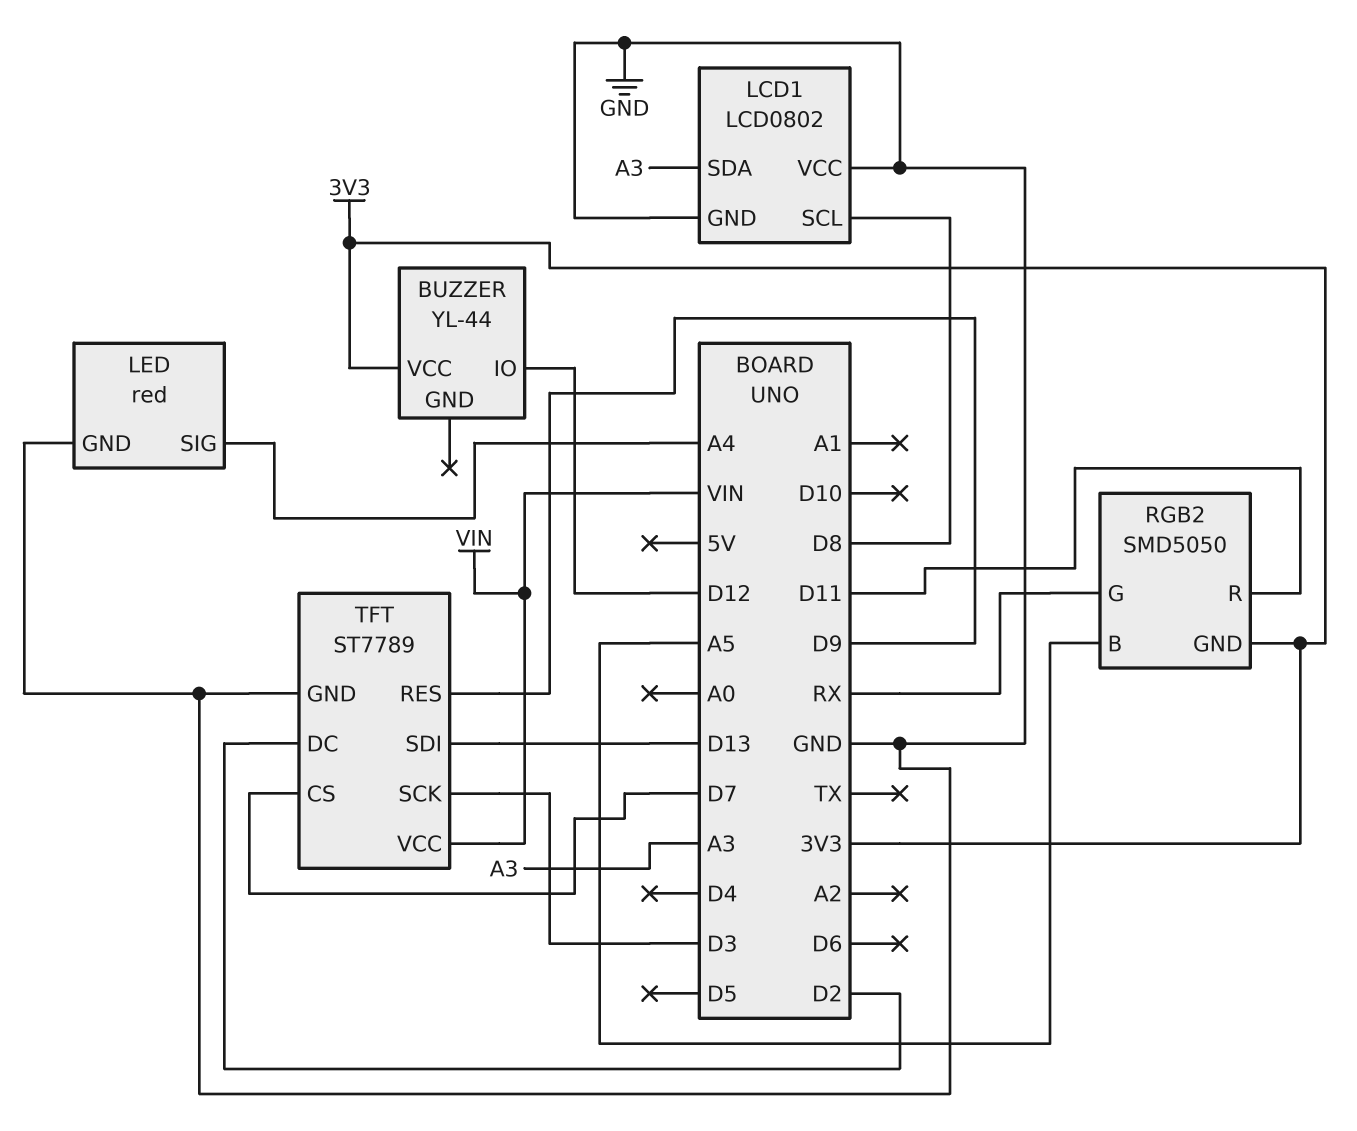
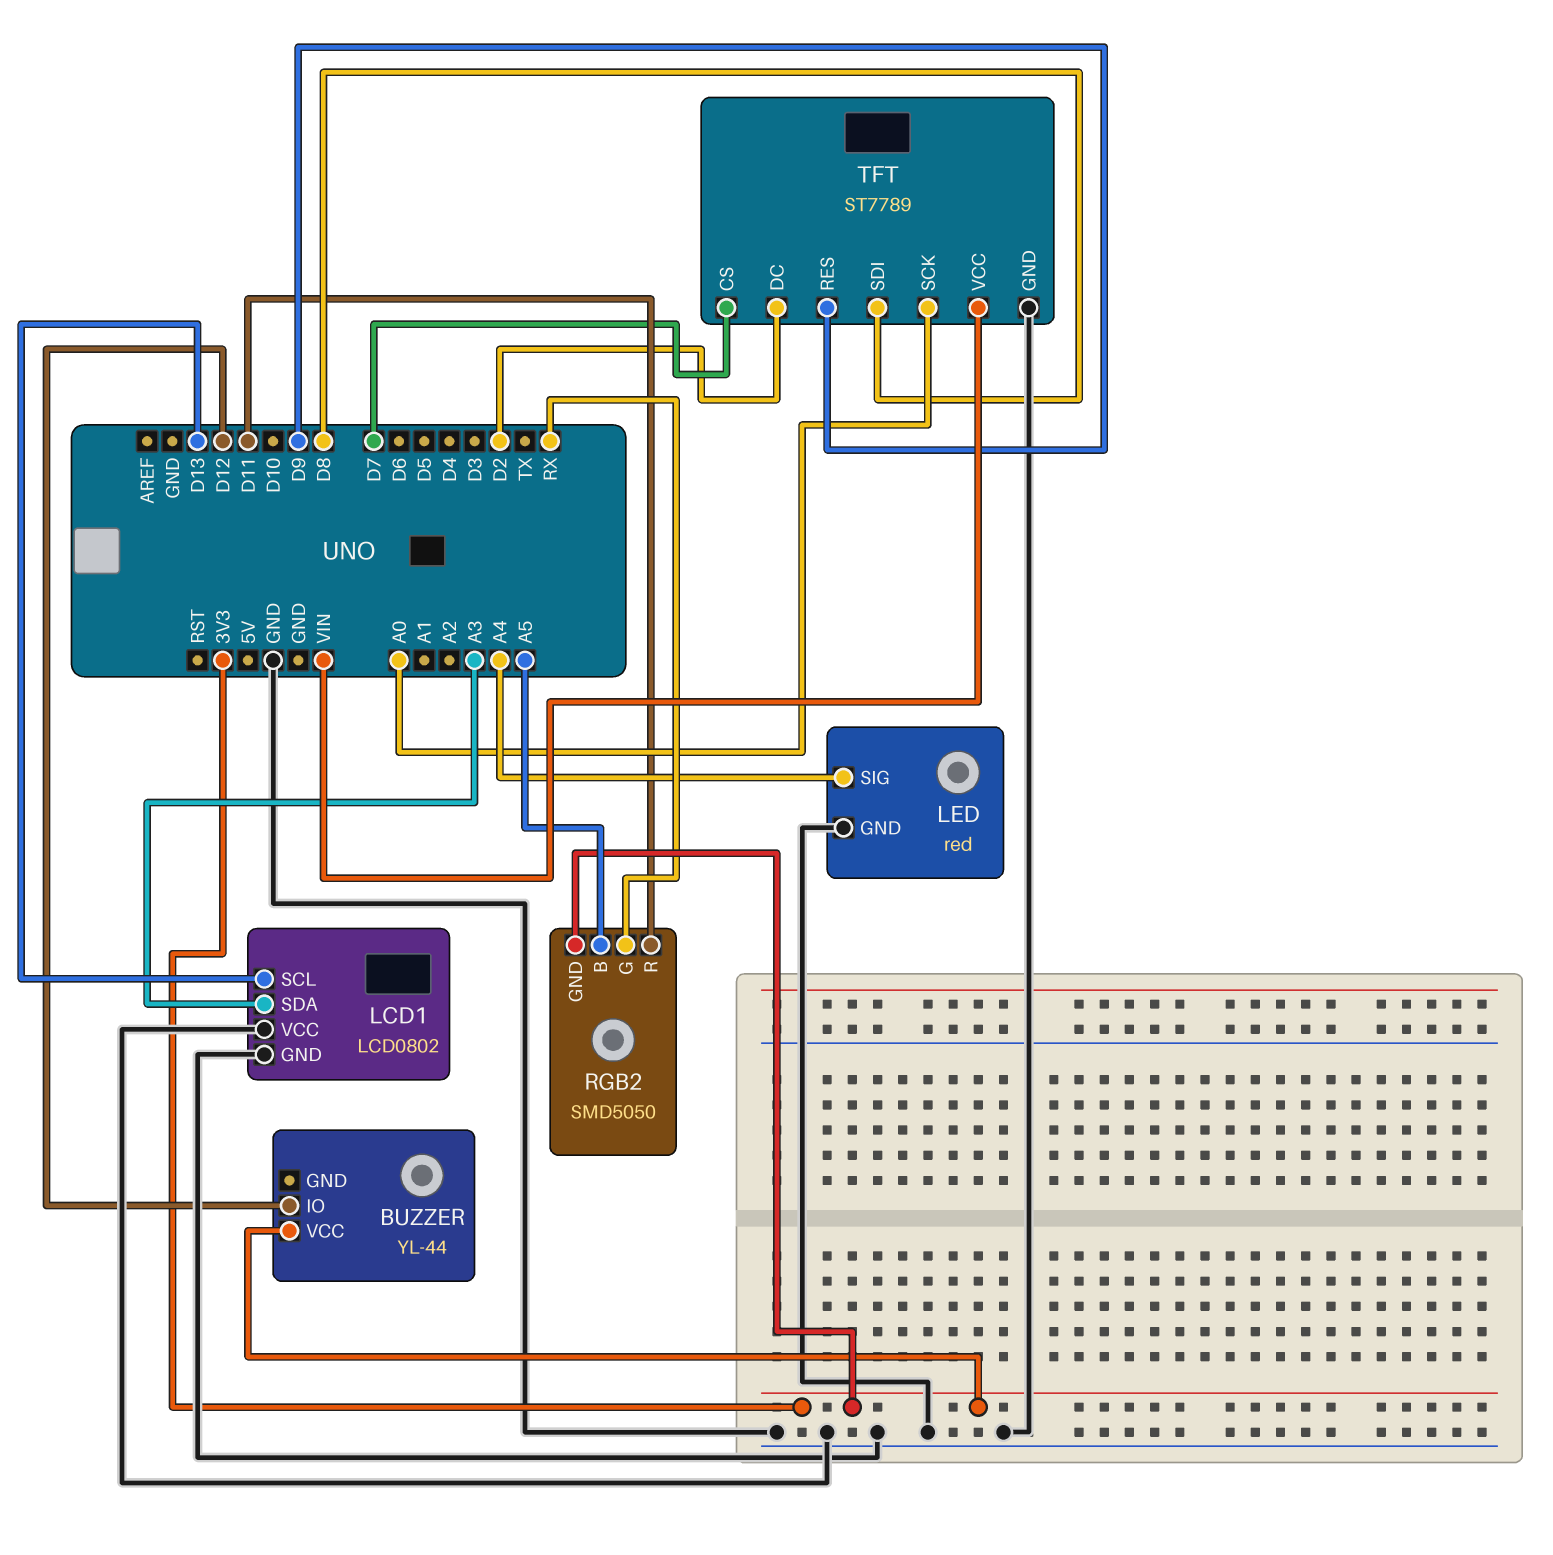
LCD1 pin SCL: D8 -> D13
TFT pin SCK: D3 -> A0
TFT pin SDI: D13 -> D8

